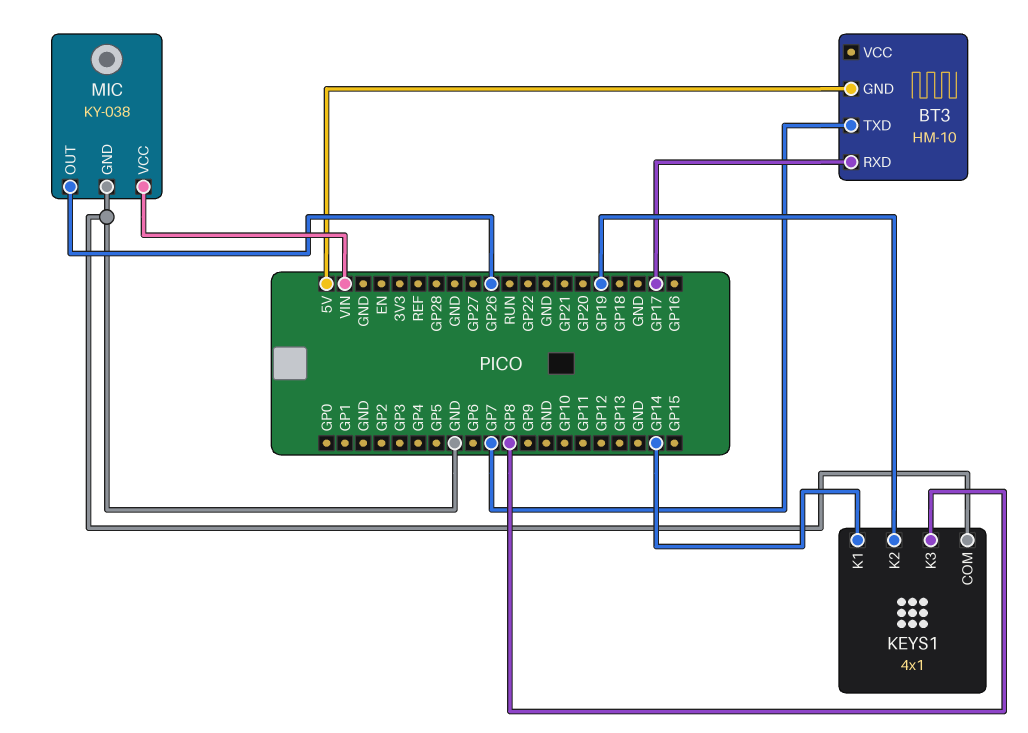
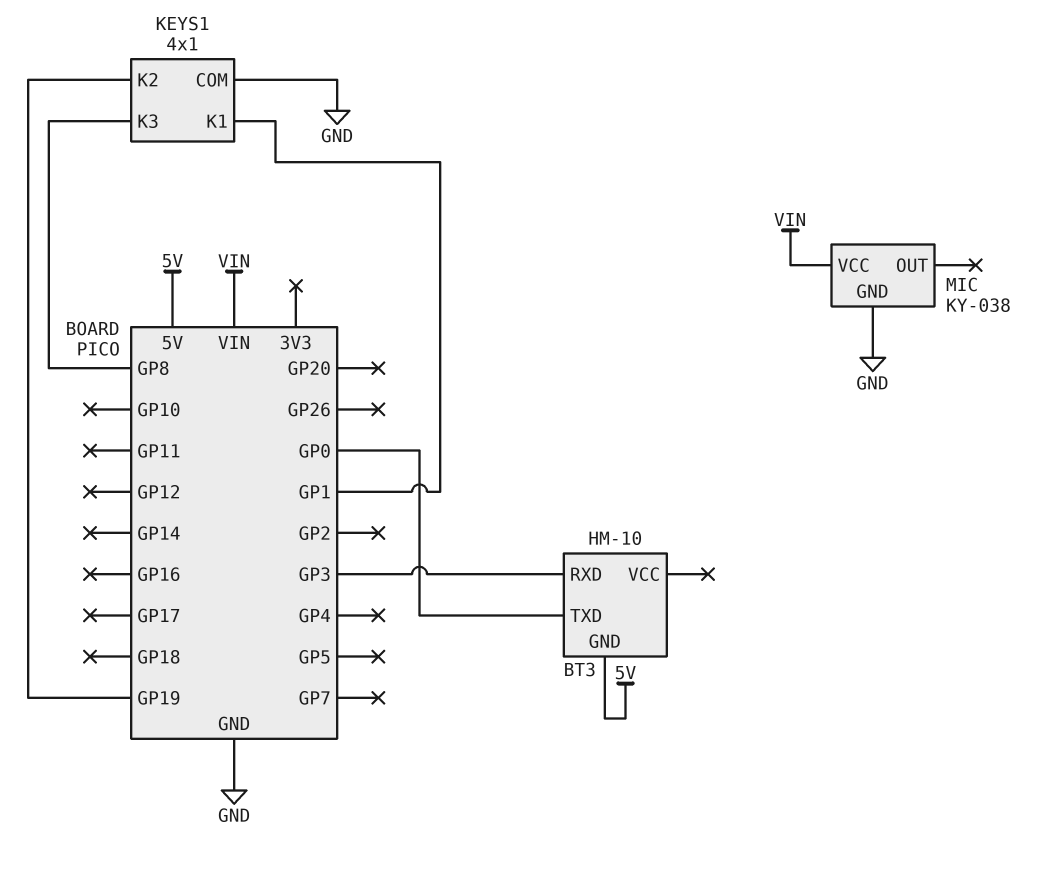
BT3 pin RXD: GP17 -> GP3
BT3 pin TXD: GP7 -> GP0
KEYS1 pin K1: GP14 -> GP1
MIC pin OUT: GP26 -> none

